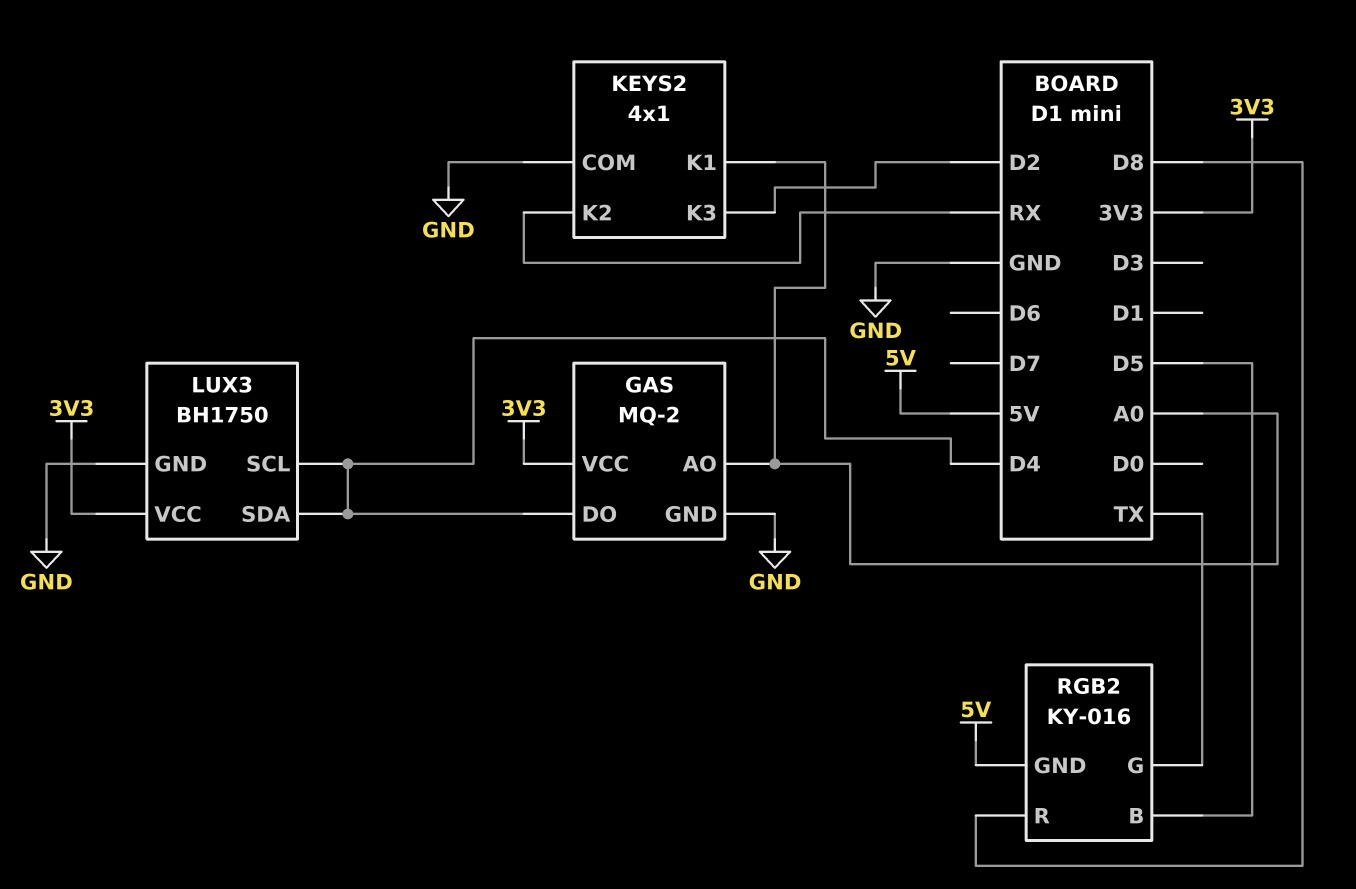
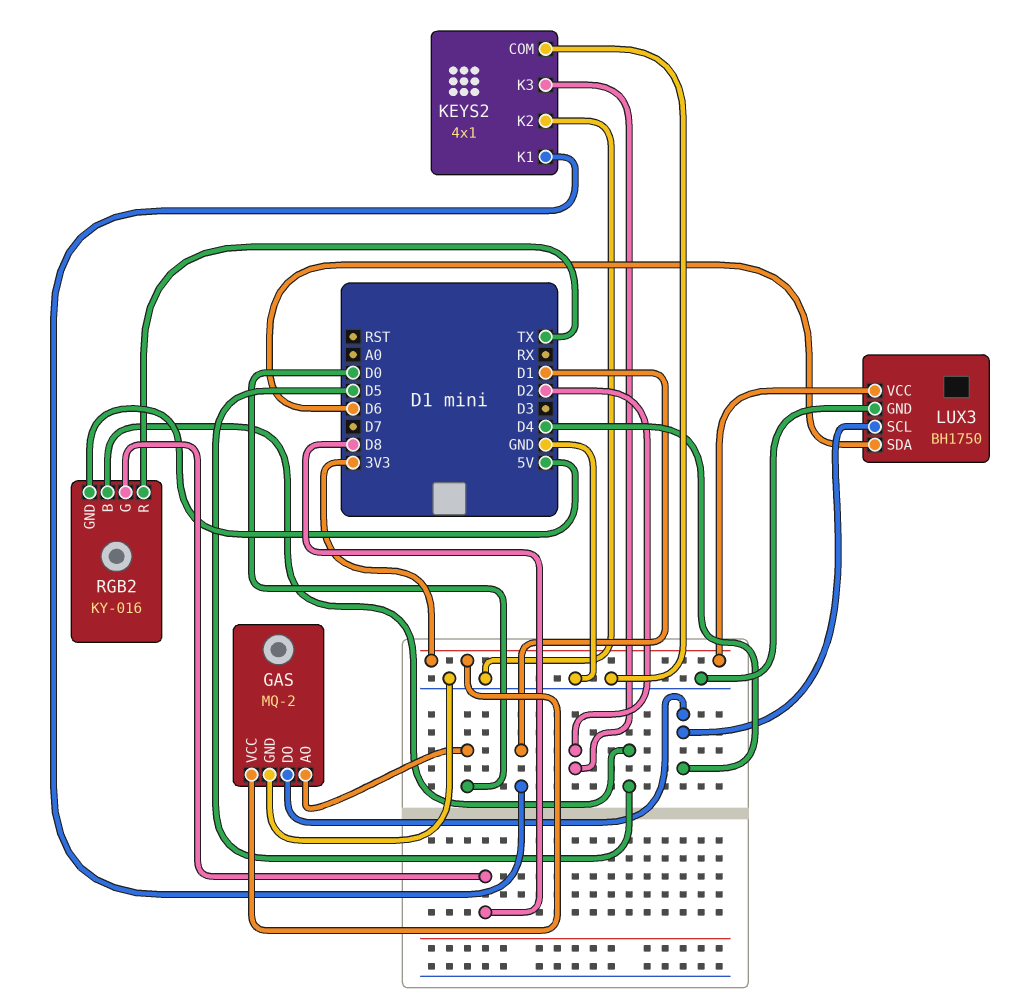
GAS pin AO: A0 -> D0
KEYS2 pin K1: A0 -> D1
KEYS2 pin K2: RX -> GND
LUX3 pin SDA: D4 -> D6
RGB2 pin G: TX -> D8
RGB2 pin R: D8 -> TX

